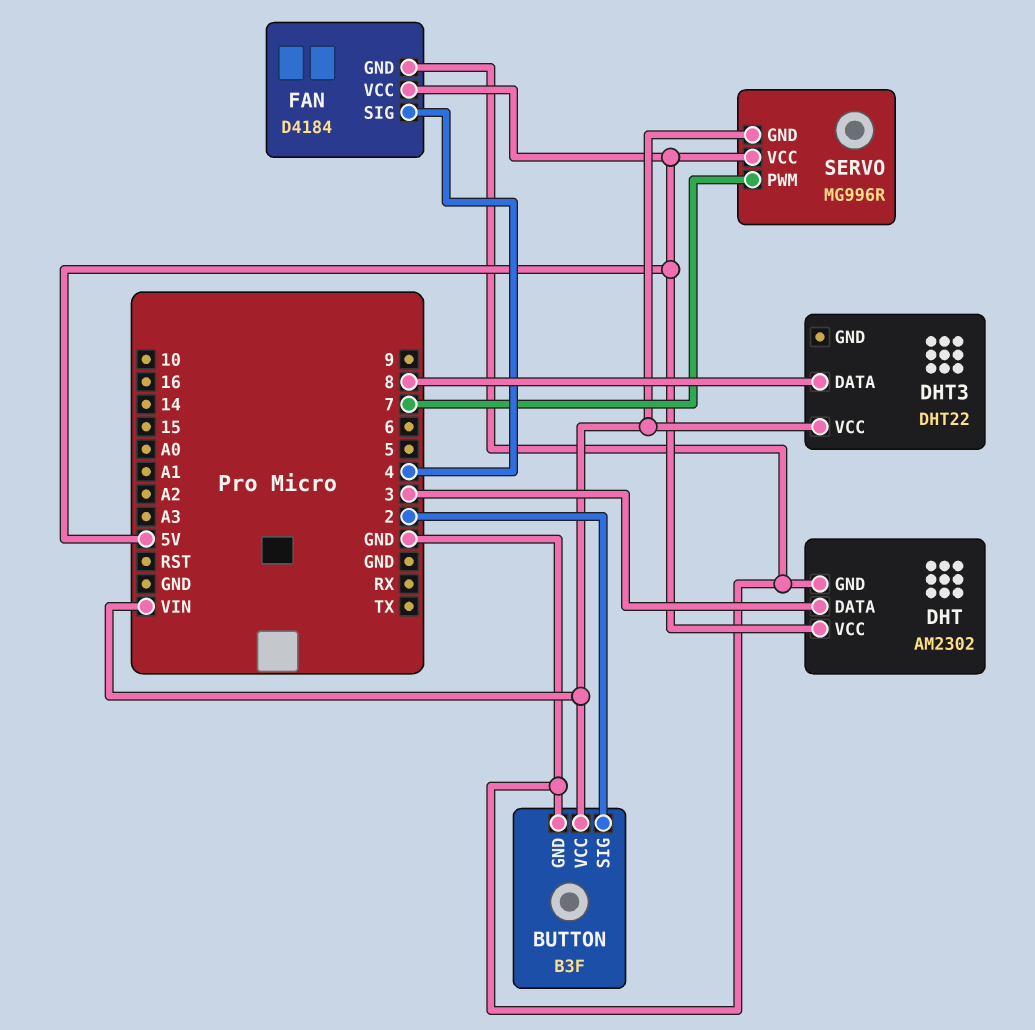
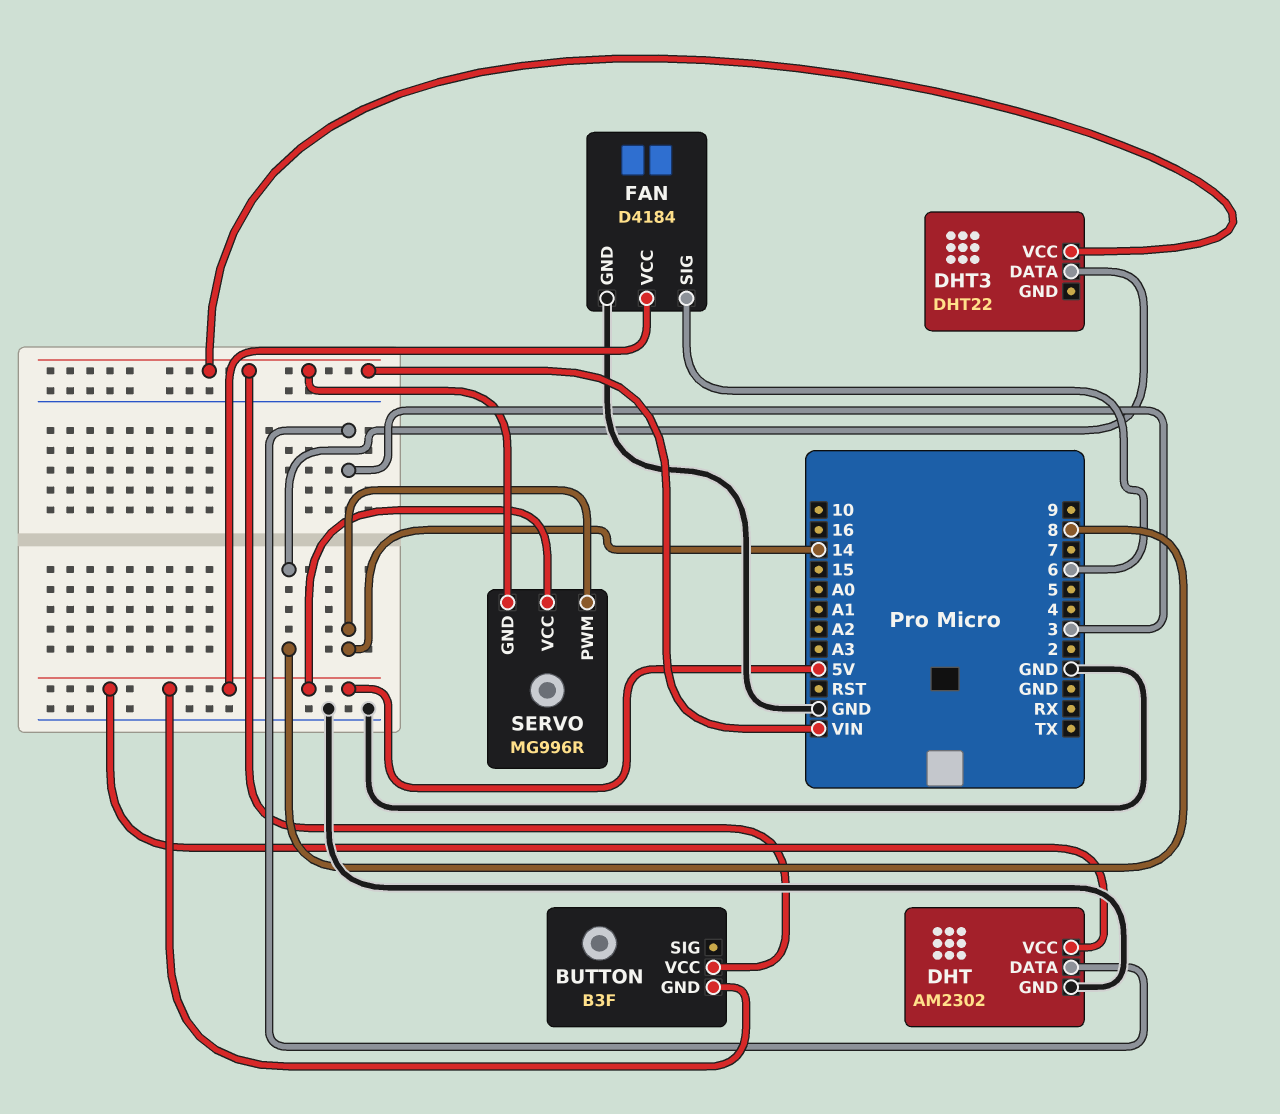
BUTTON pin GND: GND -> 5V
BUTTON pin SIG: 2 -> none
FAN pin SIG: 4 -> 6
SERVO pin PWM: 7 -> 14

